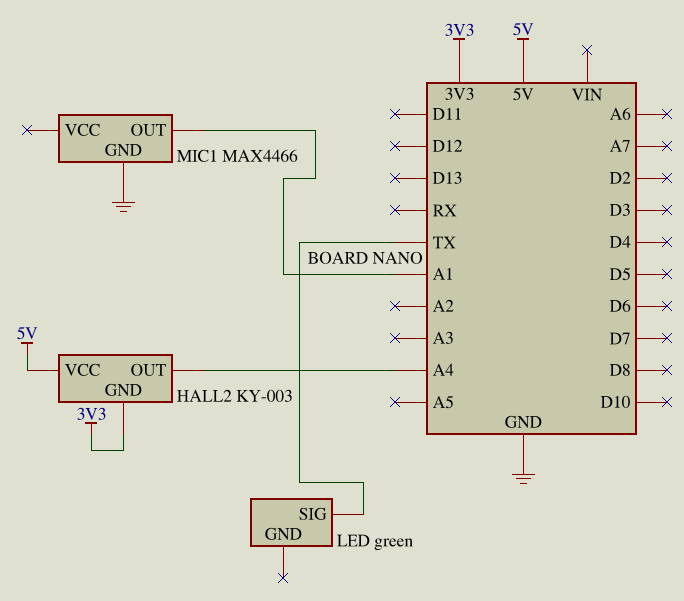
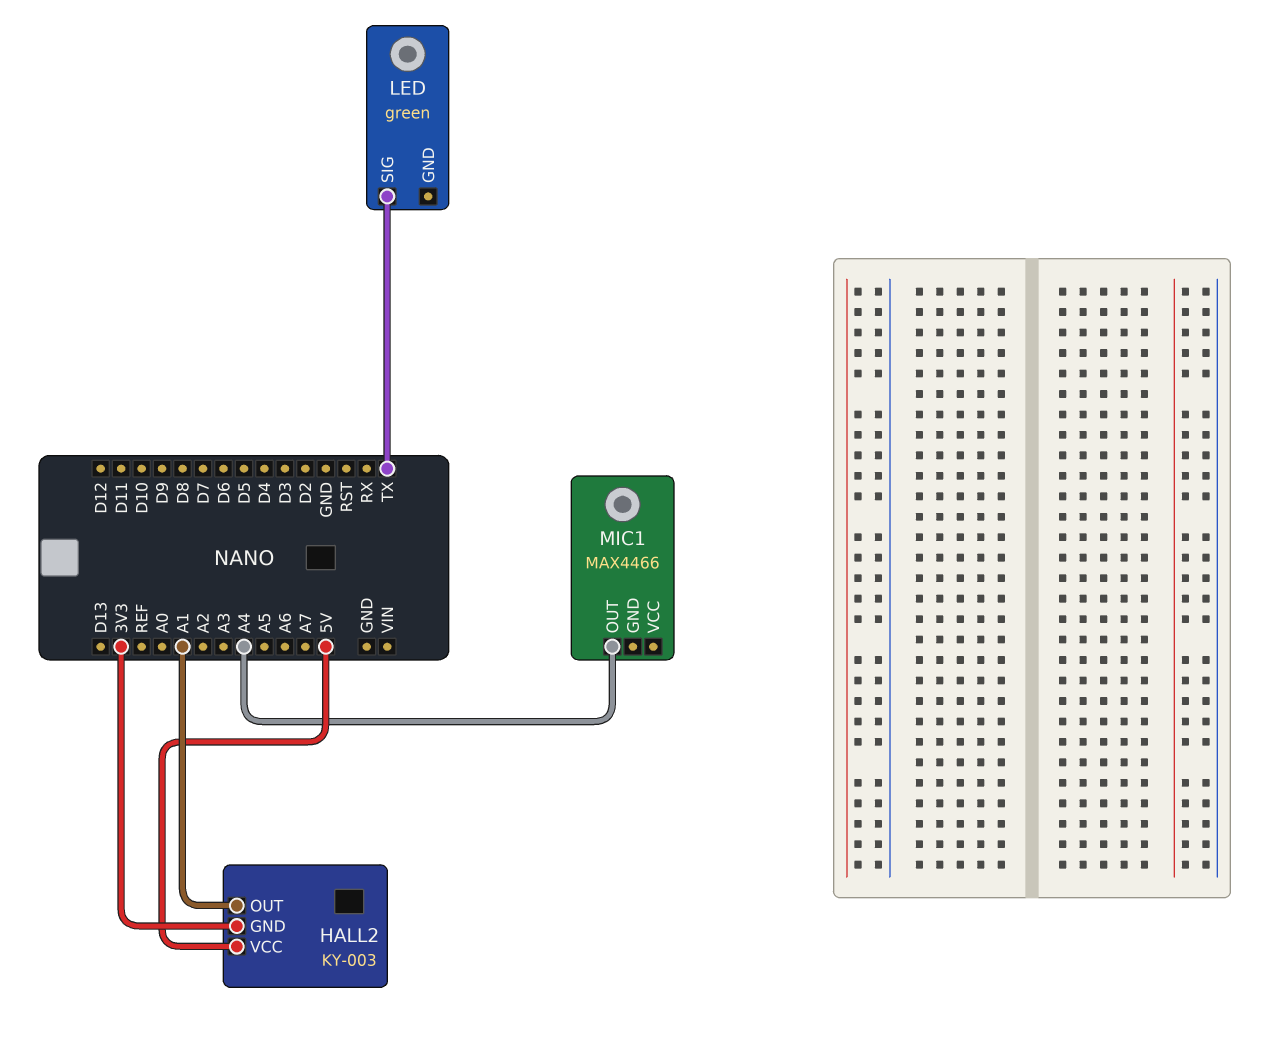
HALL2 pin OUT: A4 -> A1
MIC1 pin GND: GND -> none
MIC1 pin OUT: A1 -> A4

